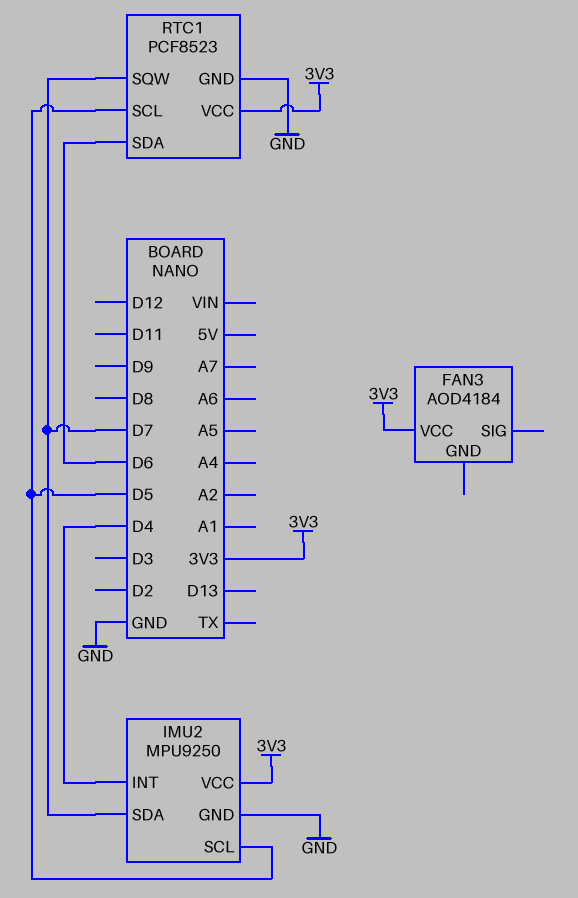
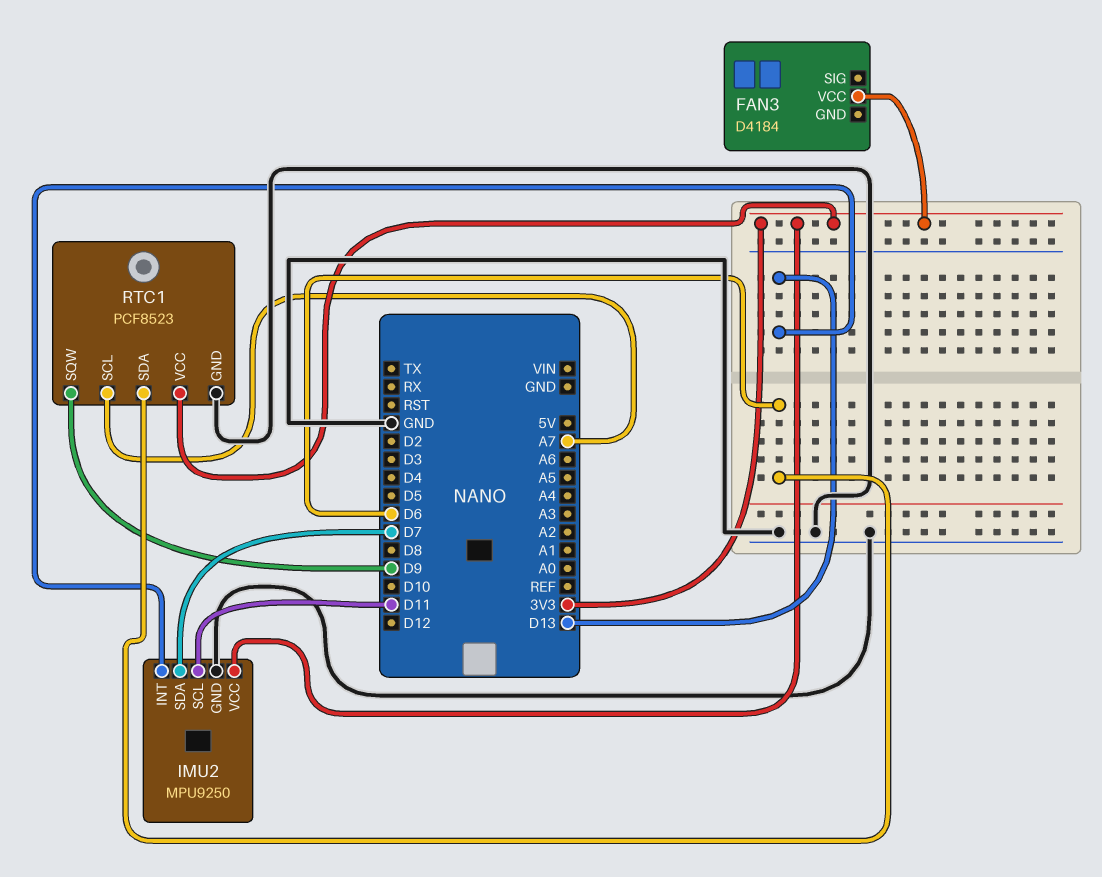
FAN3: AOD4184 -> D4184
IMU2 pin INT: D4 -> D13
IMU2 pin SCL: D5 -> D11
RTC1 pin SCL: D5 -> A7
RTC1 pin SQW: D7 -> D9

